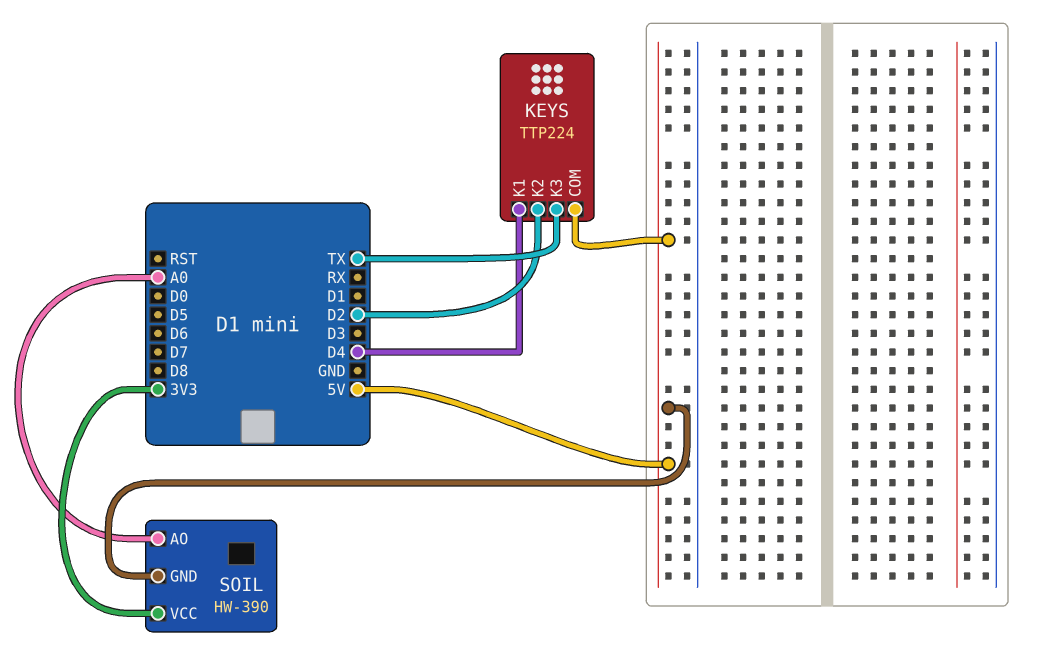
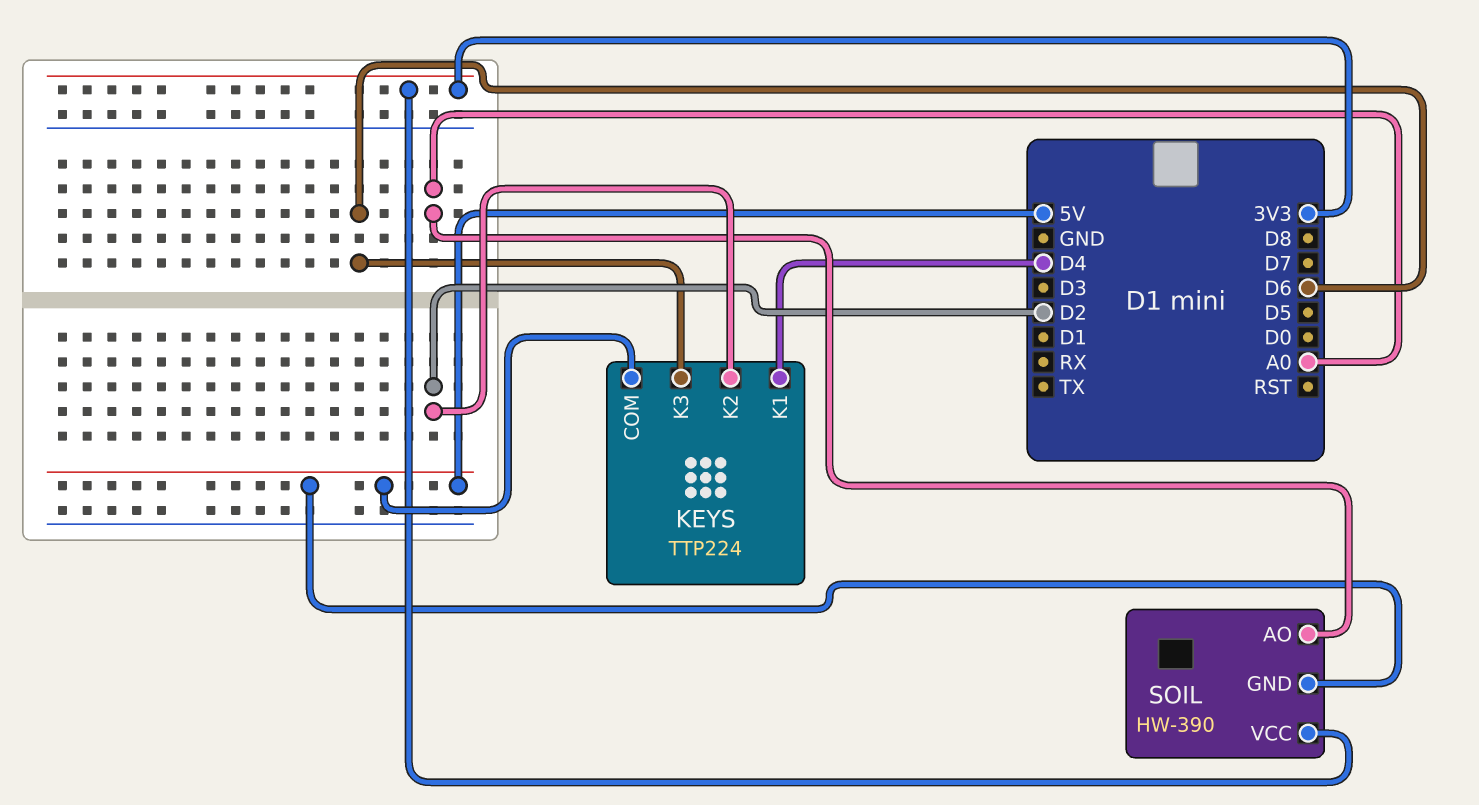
KEYS pin K3: TX -> D6

